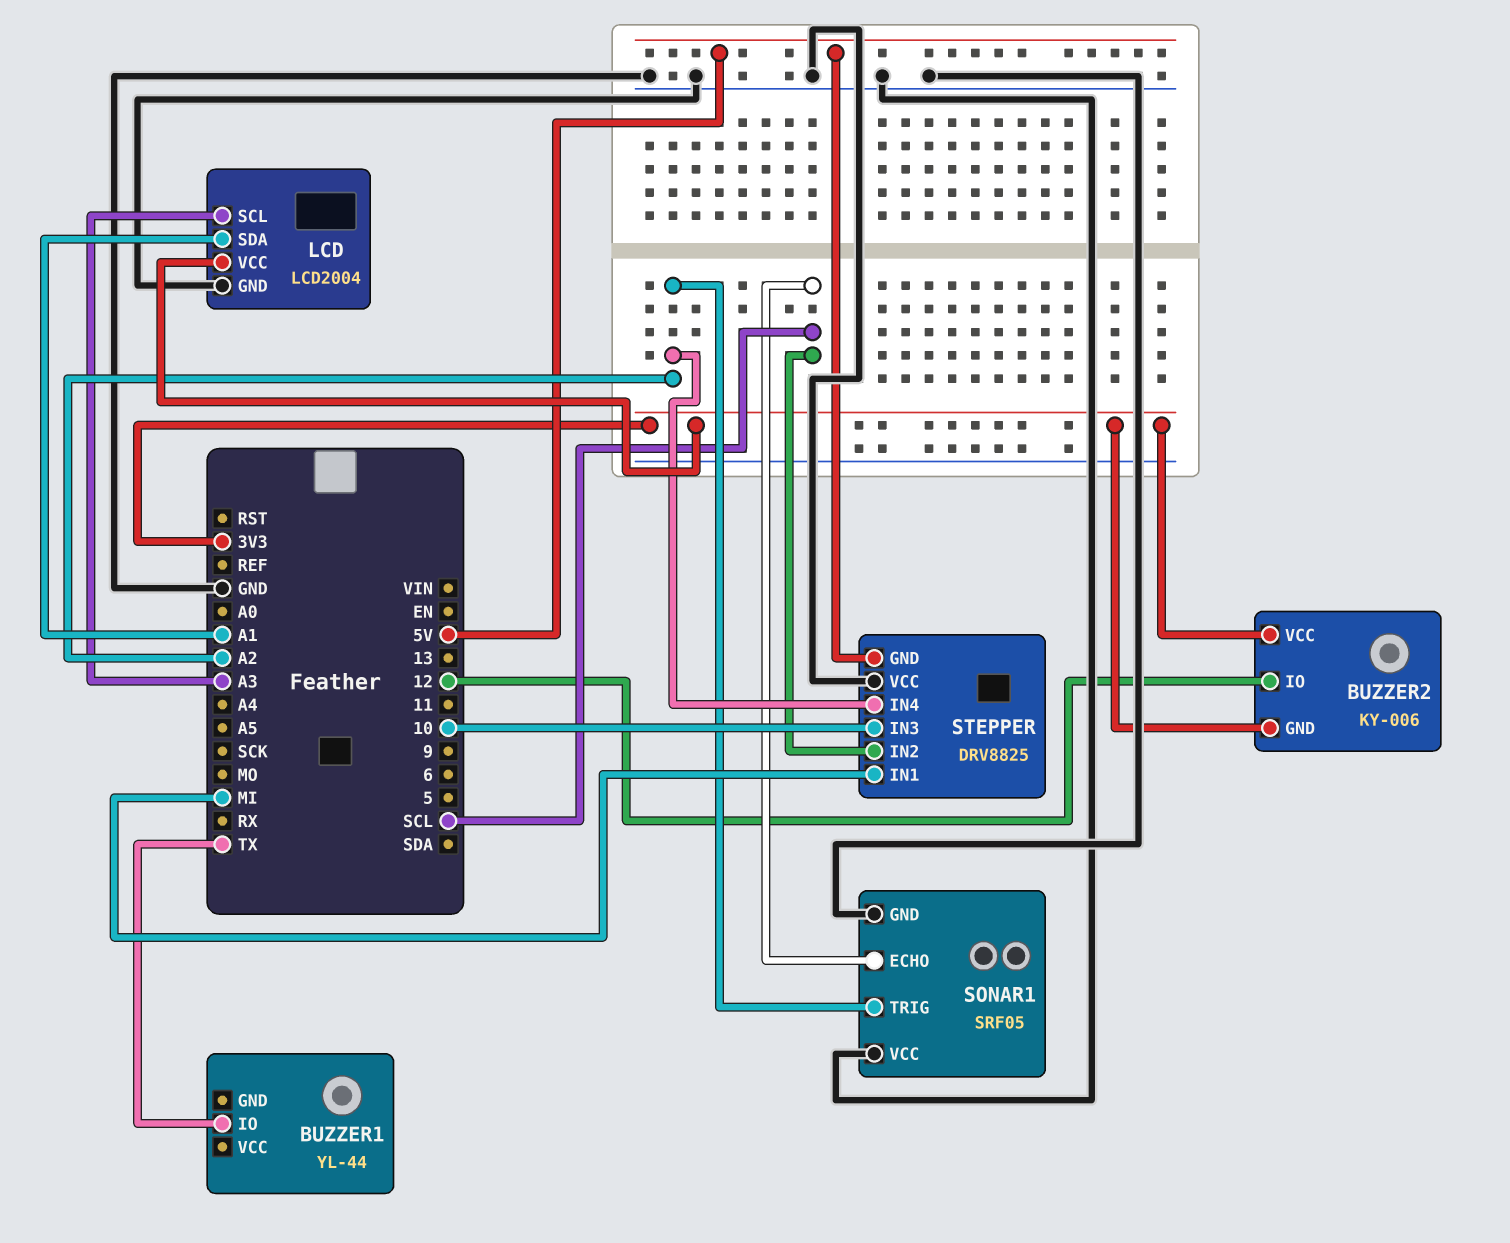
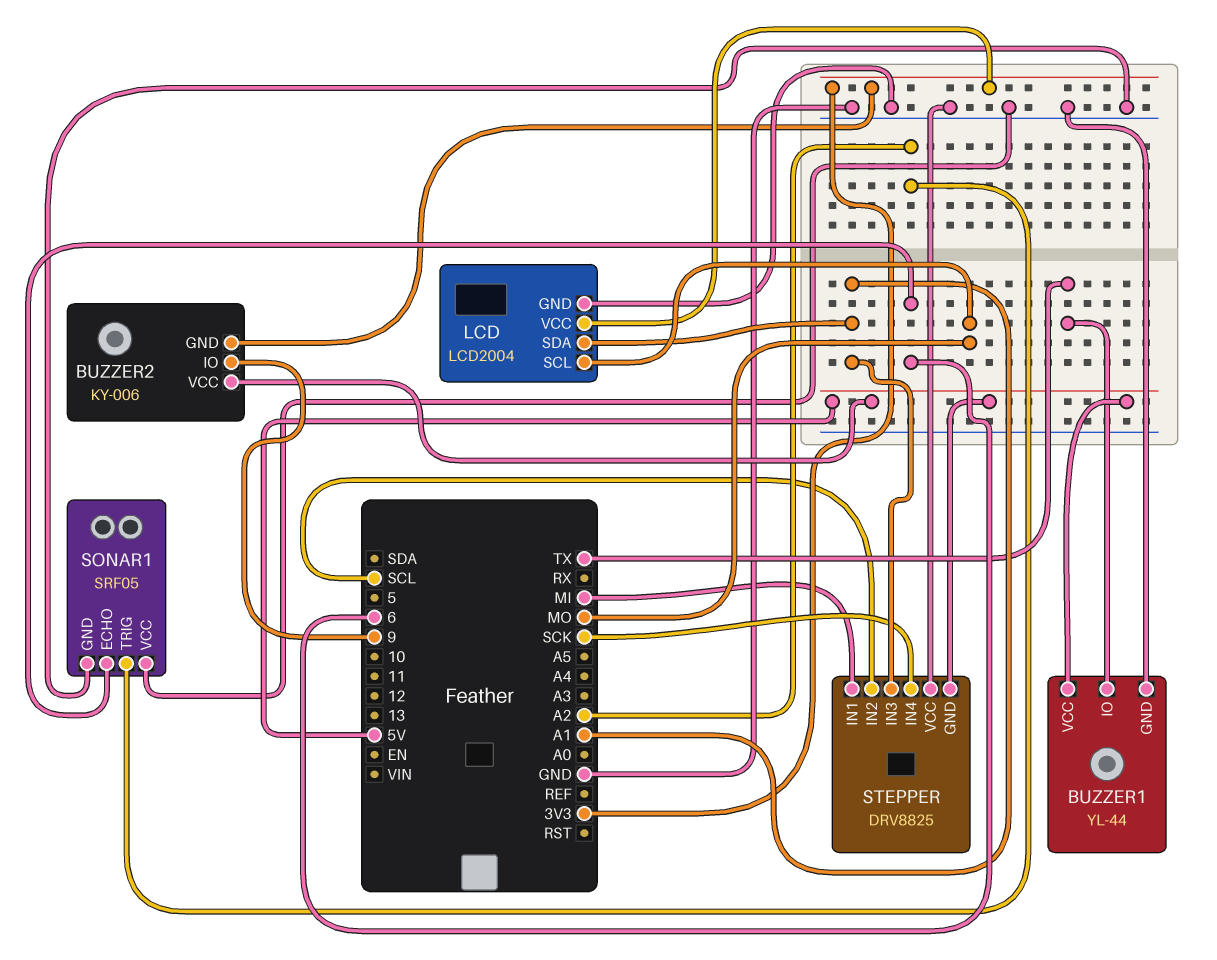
BUZZER1 pin GND: none -> GND
BUZZER1 pin VCC: none -> 5V
BUZZER2 pin IO: 12 -> 9
BUZZER2 pin VCC: 3V3 -> 5V
LCD pin SCL: A3 -> MO
SONAR1 pin ECHO: SCL -> 6
STEPPER pin IN3: 10 -> A1
STEPPER pin IN4: A2 -> SCK

